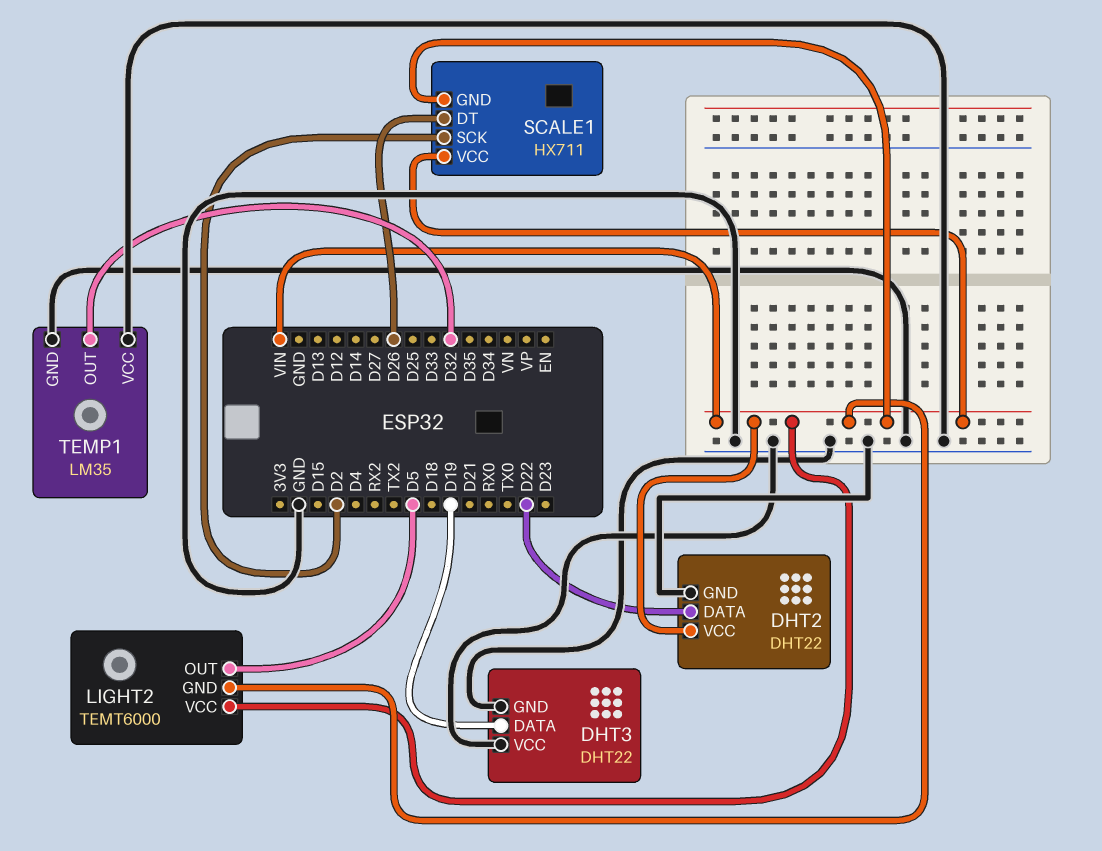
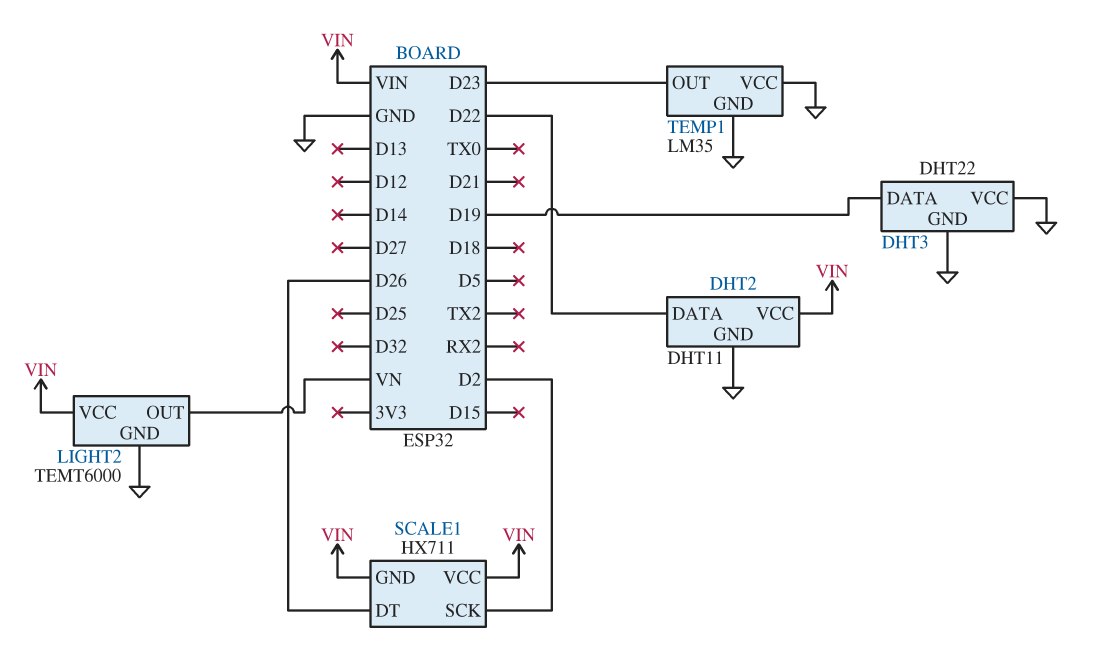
DHT2: DHT22 -> DHT11
LIGHT2 pin GND: VIN -> GND
LIGHT2 pin OUT: D5 -> VN
TEMP1 pin OUT: D32 -> D23

